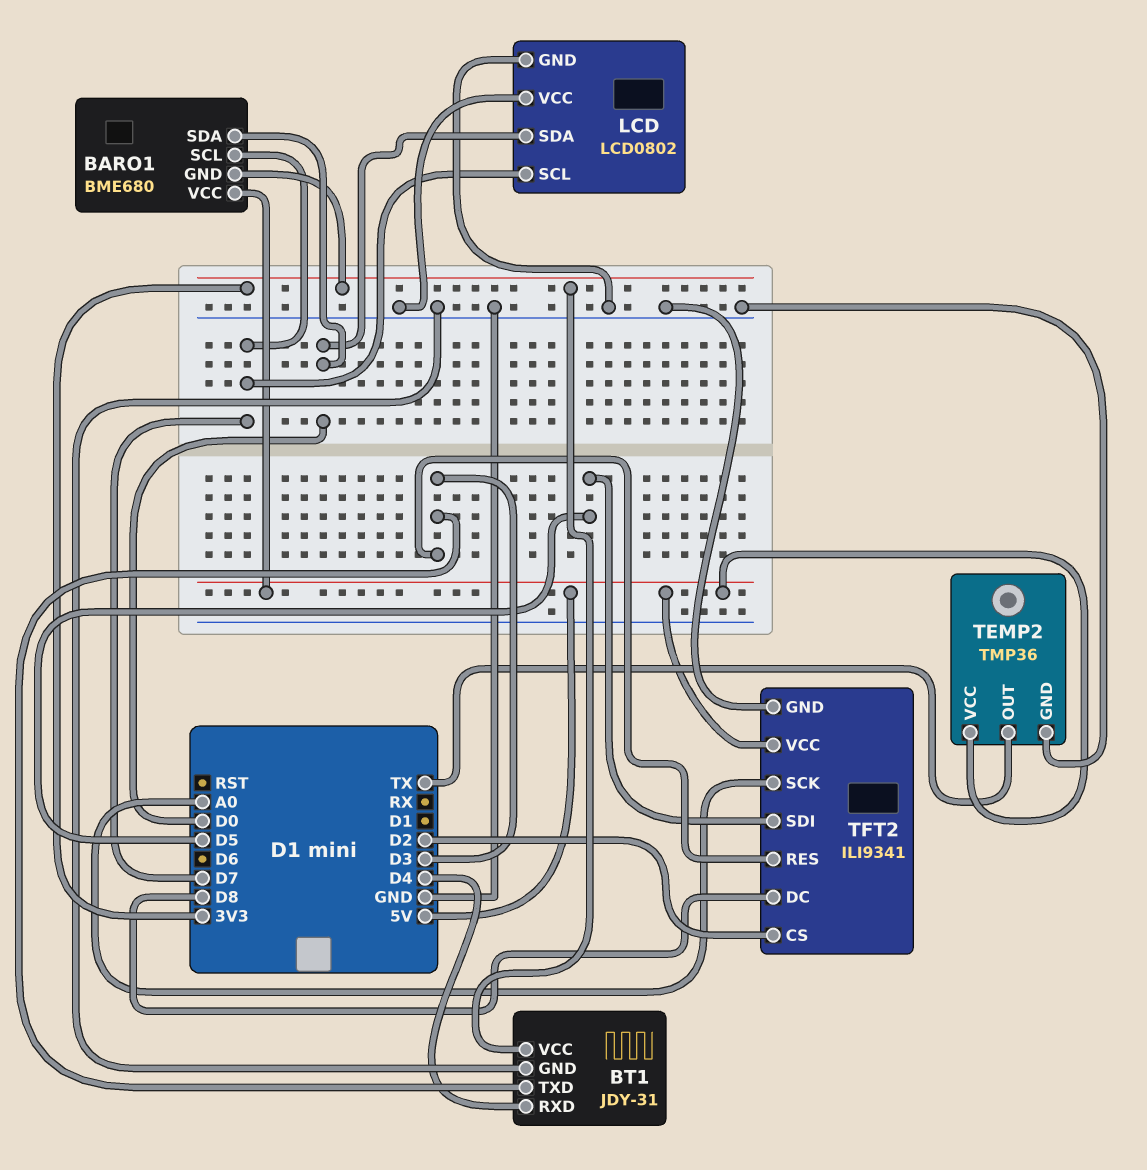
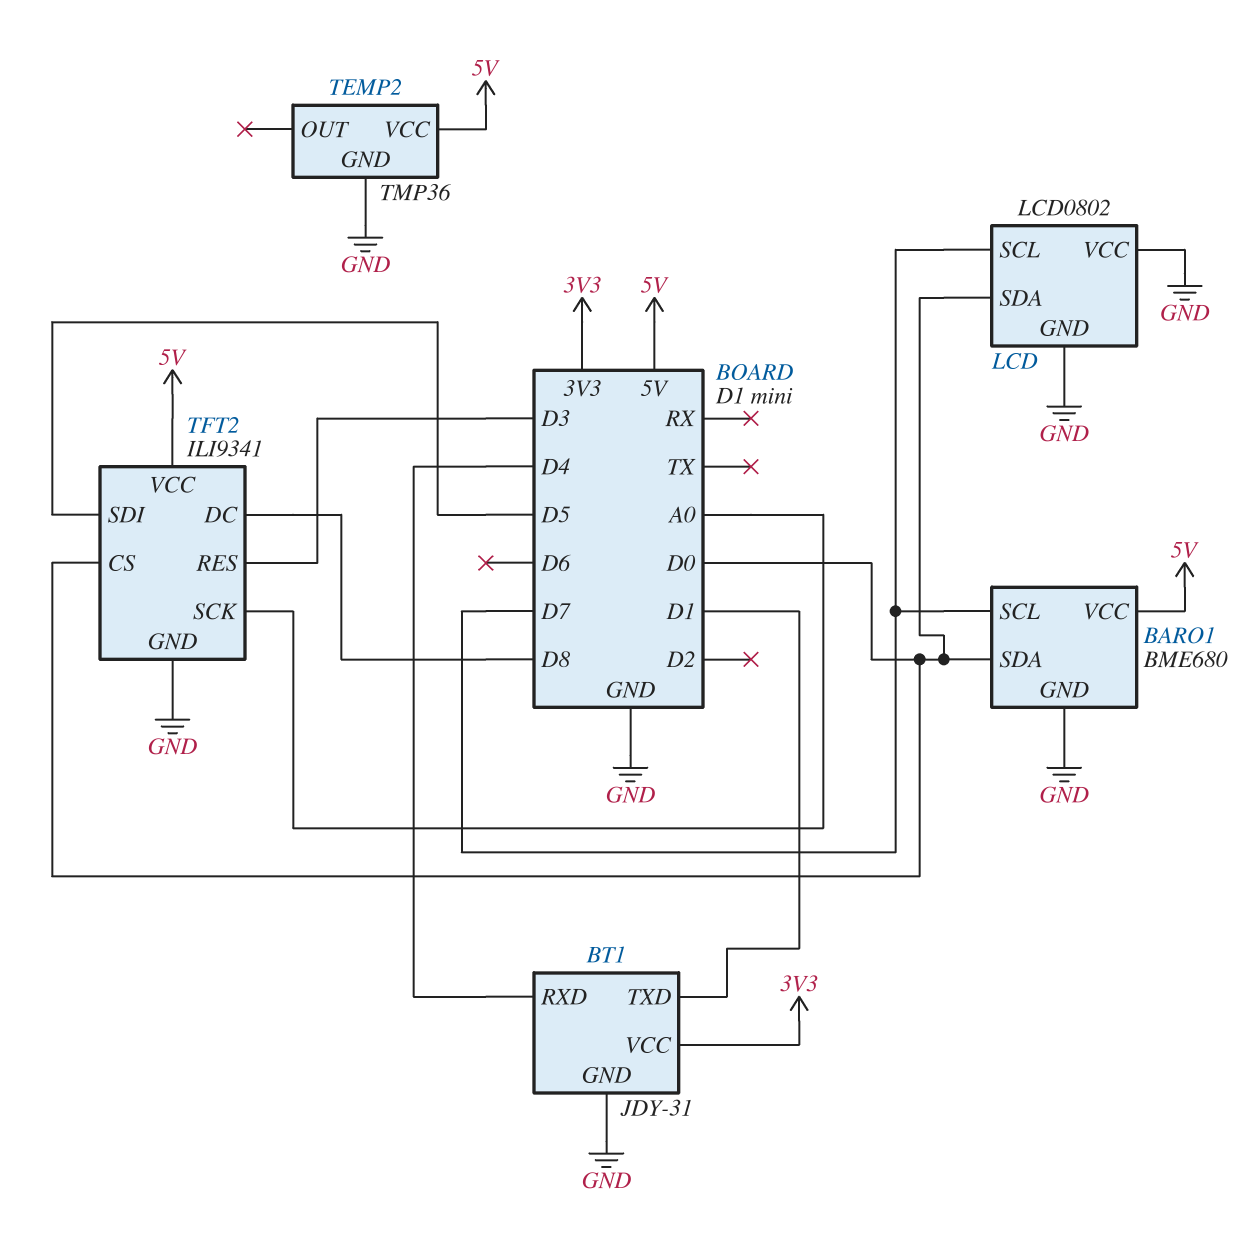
BARO1 pin GND: 3V3 -> GND
BT1 pin TXD: D3 -> D1
TEMP2 pin OUT: TX -> none
TFT2 pin CS: D2 -> D0

